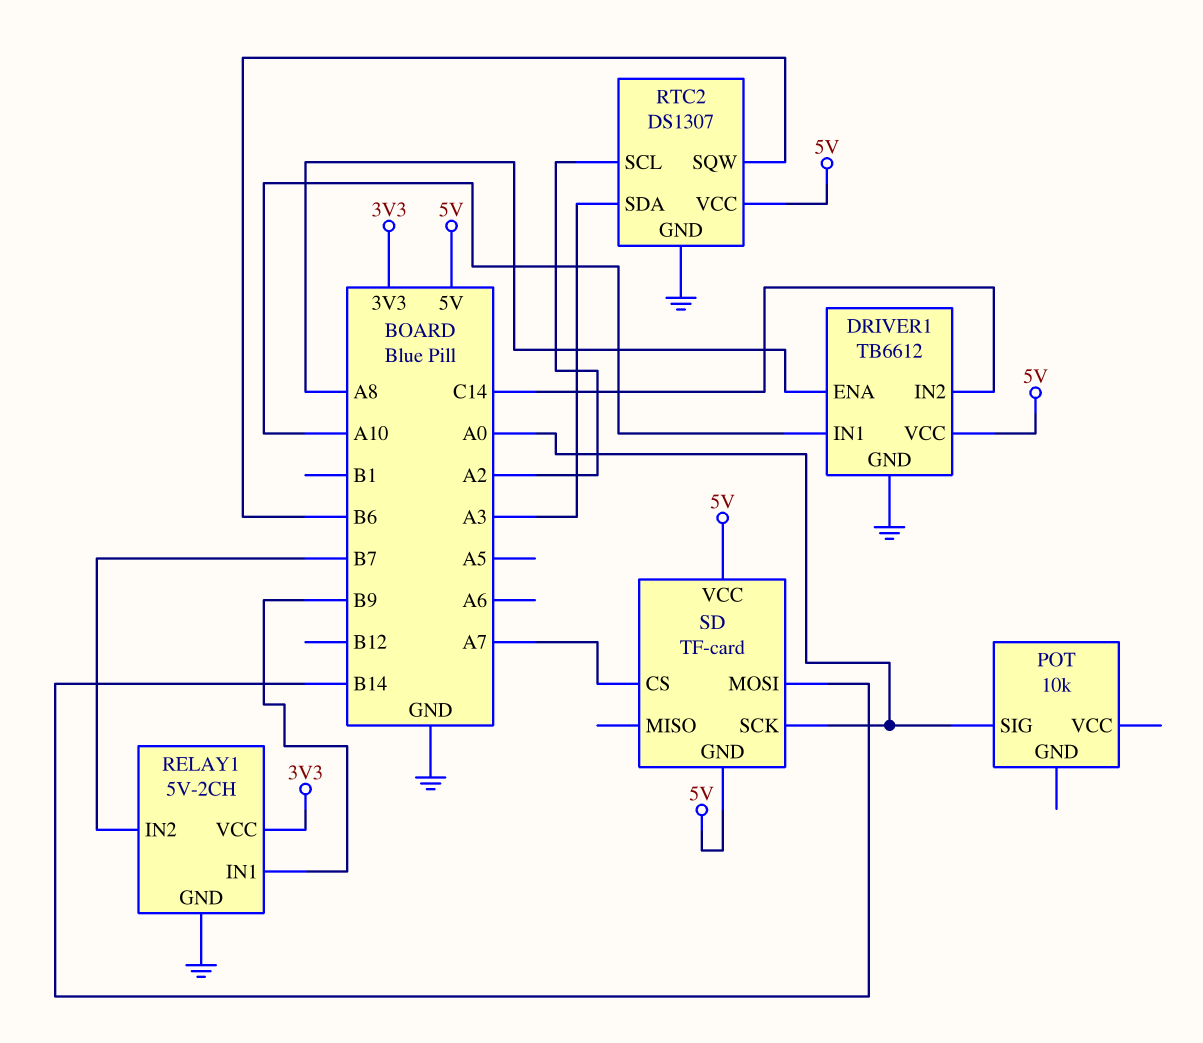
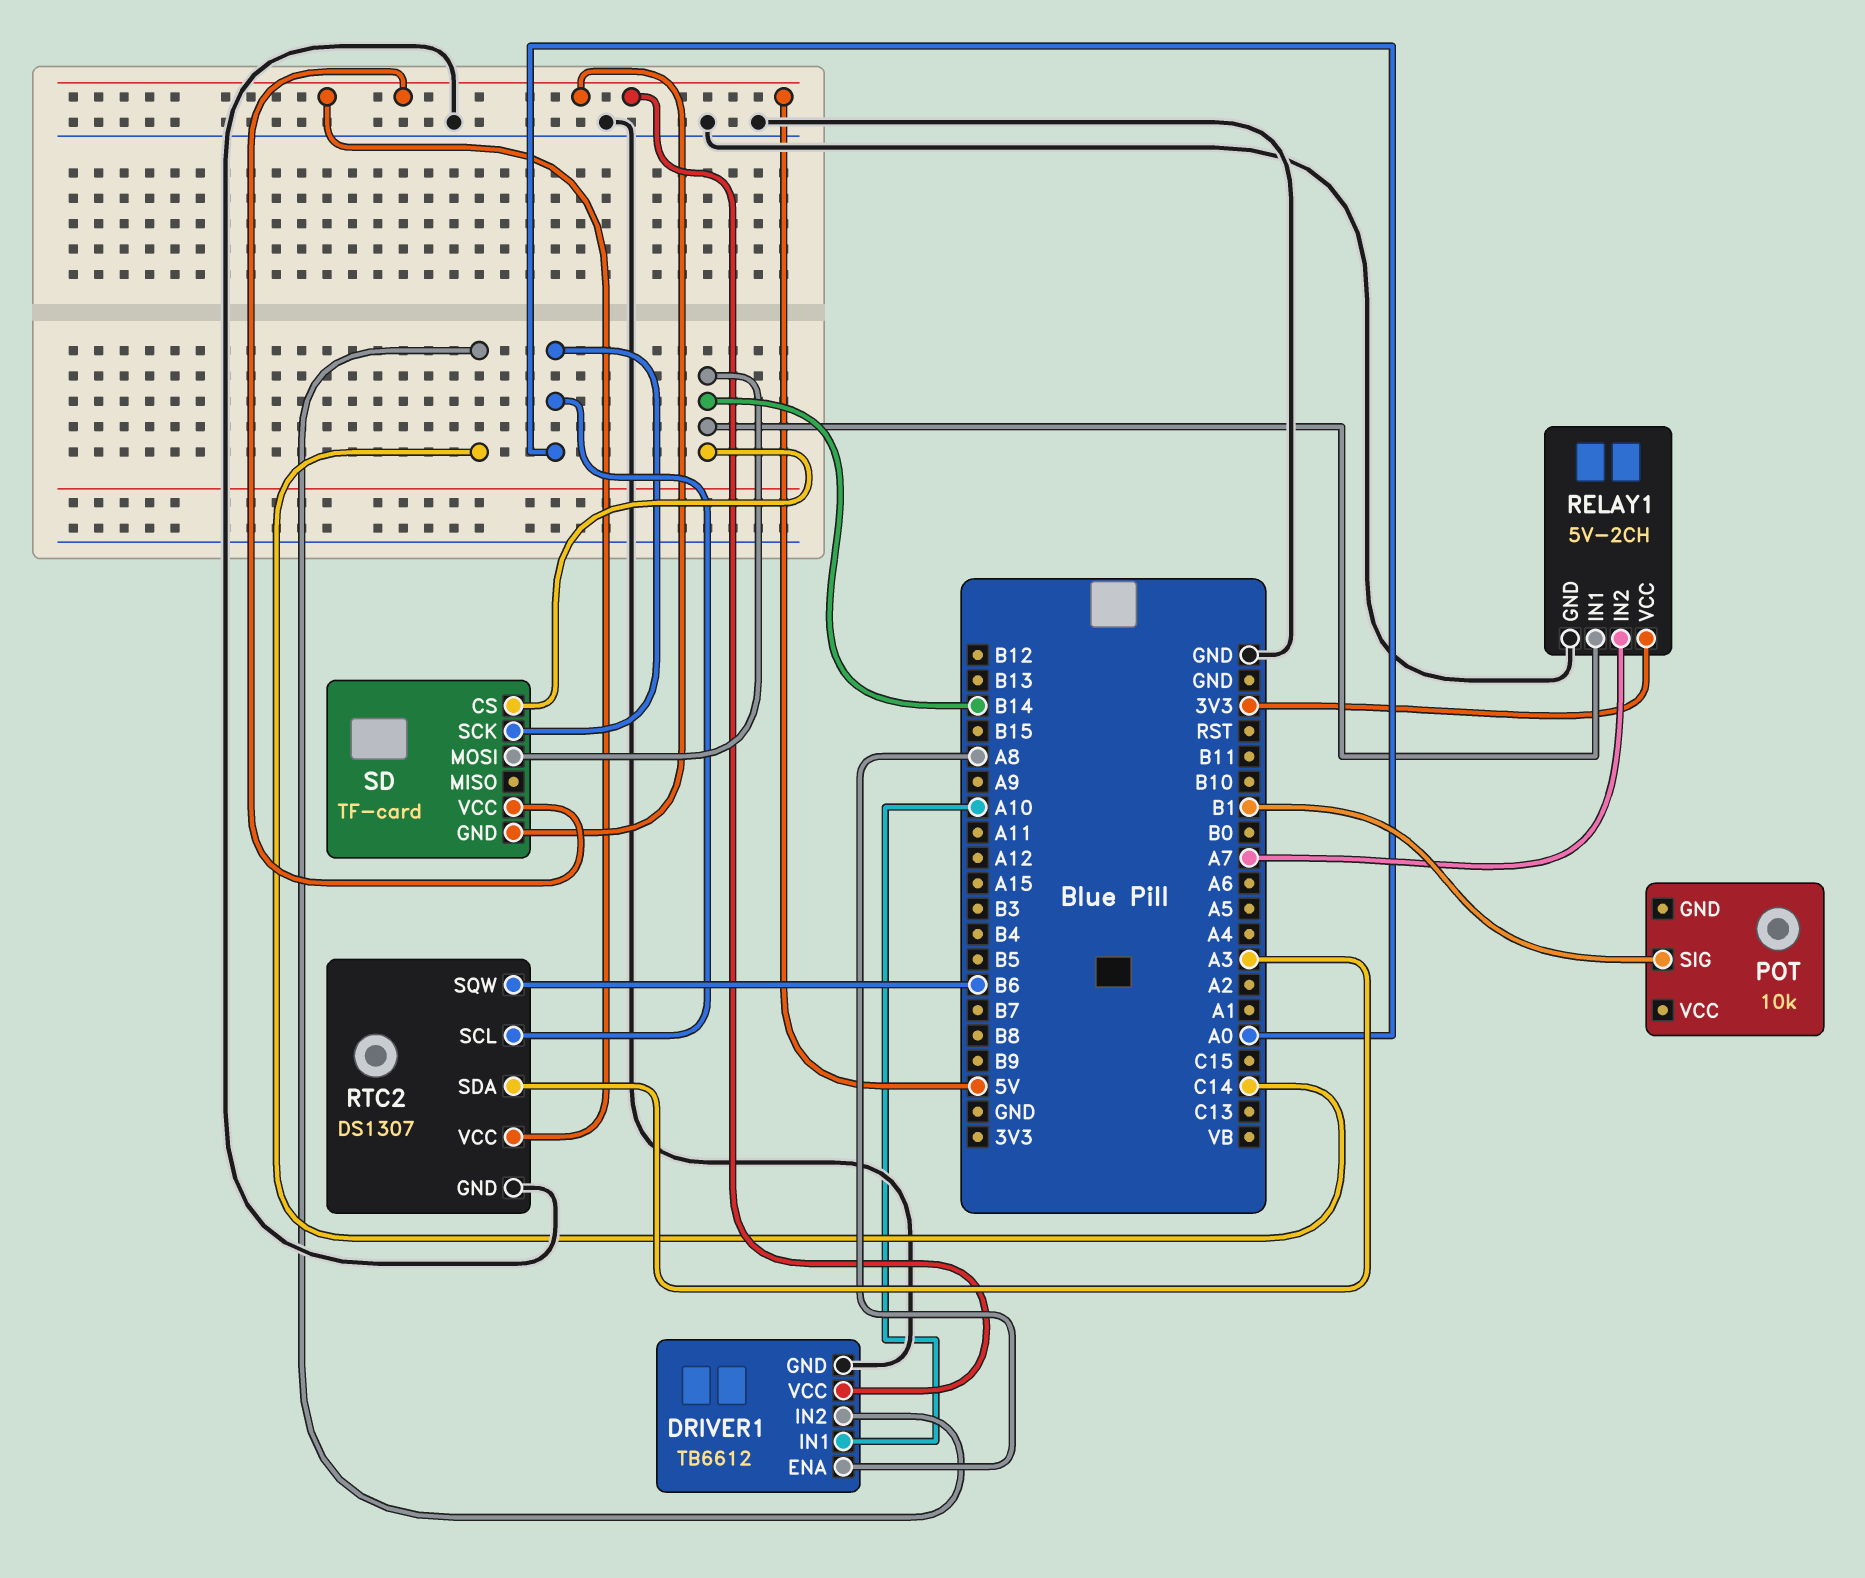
POT pin SIG: A0 -> B1
RELAY1 pin IN1: B9 -> B14
RELAY1 pin IN2: B7 -> A7
RTC2 pin SCL: A2 -> A0
SD pin CS: A7 -> B14

